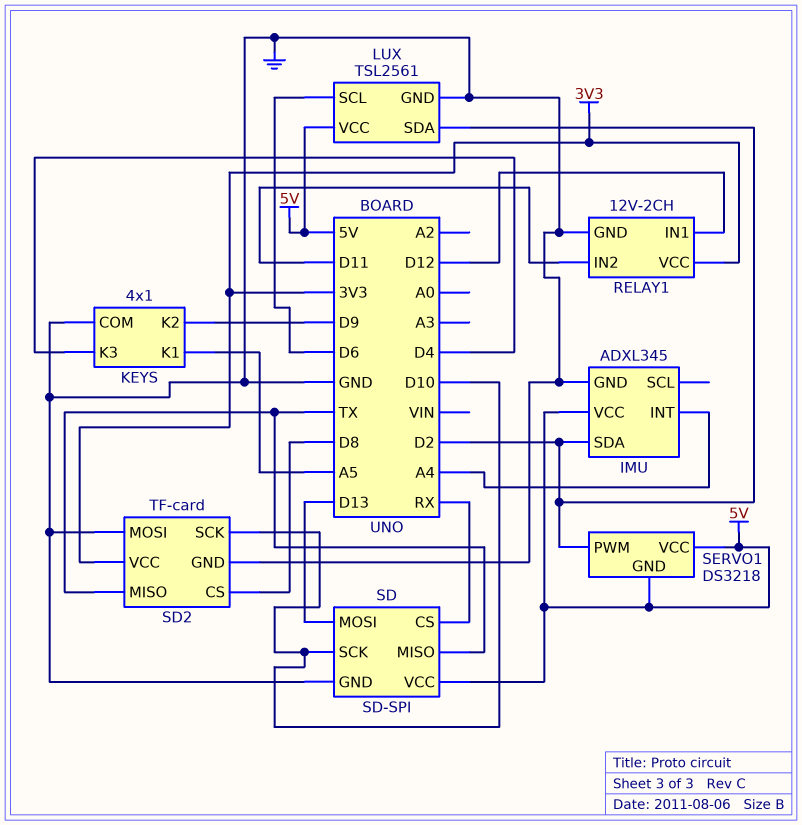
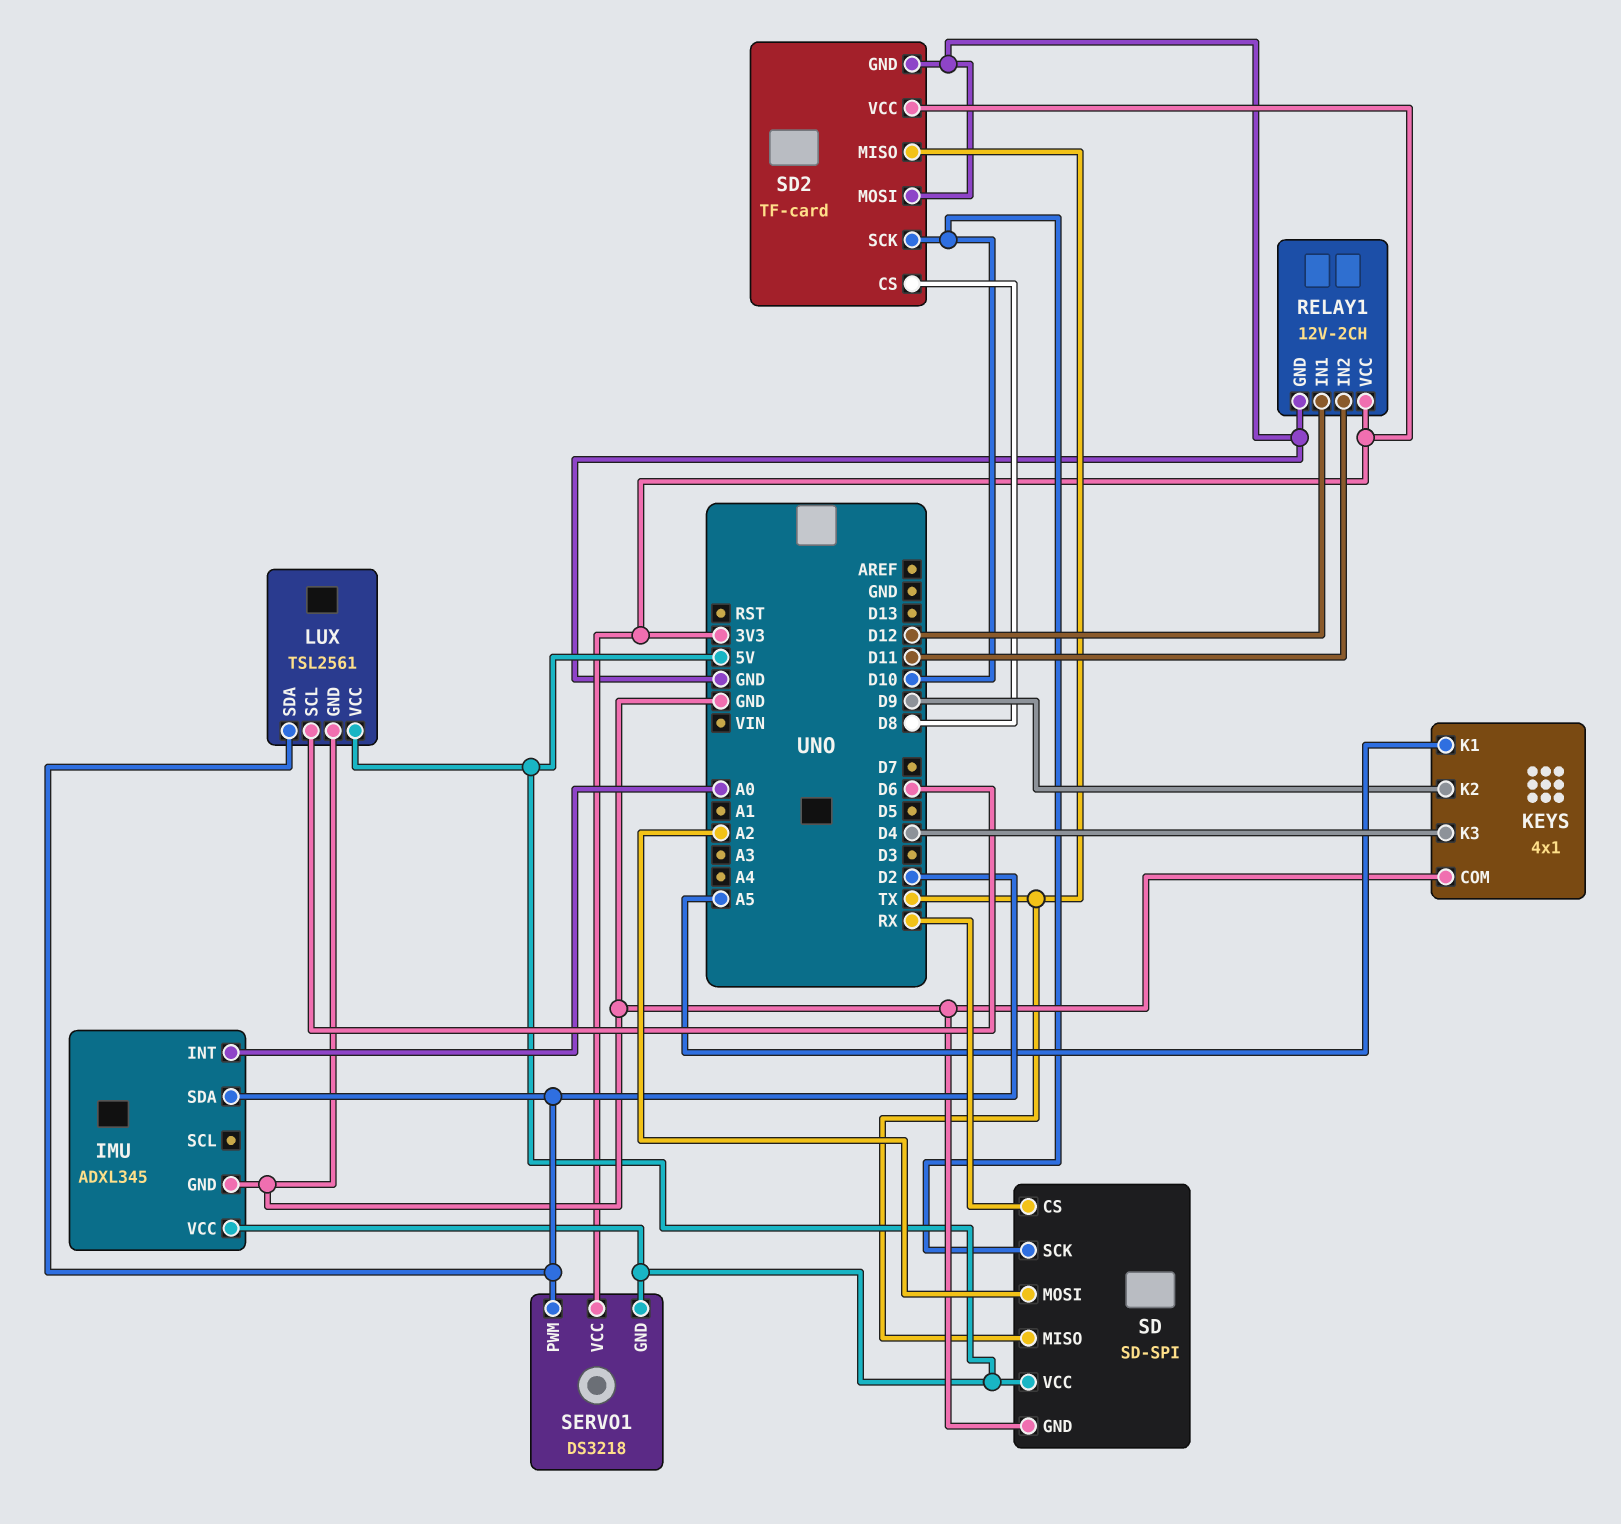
IMU pin INT: A4 -> A0
SD pin MOSI: D13 -> A2
SERVO1 pin VCC: 5V -> 3V3

